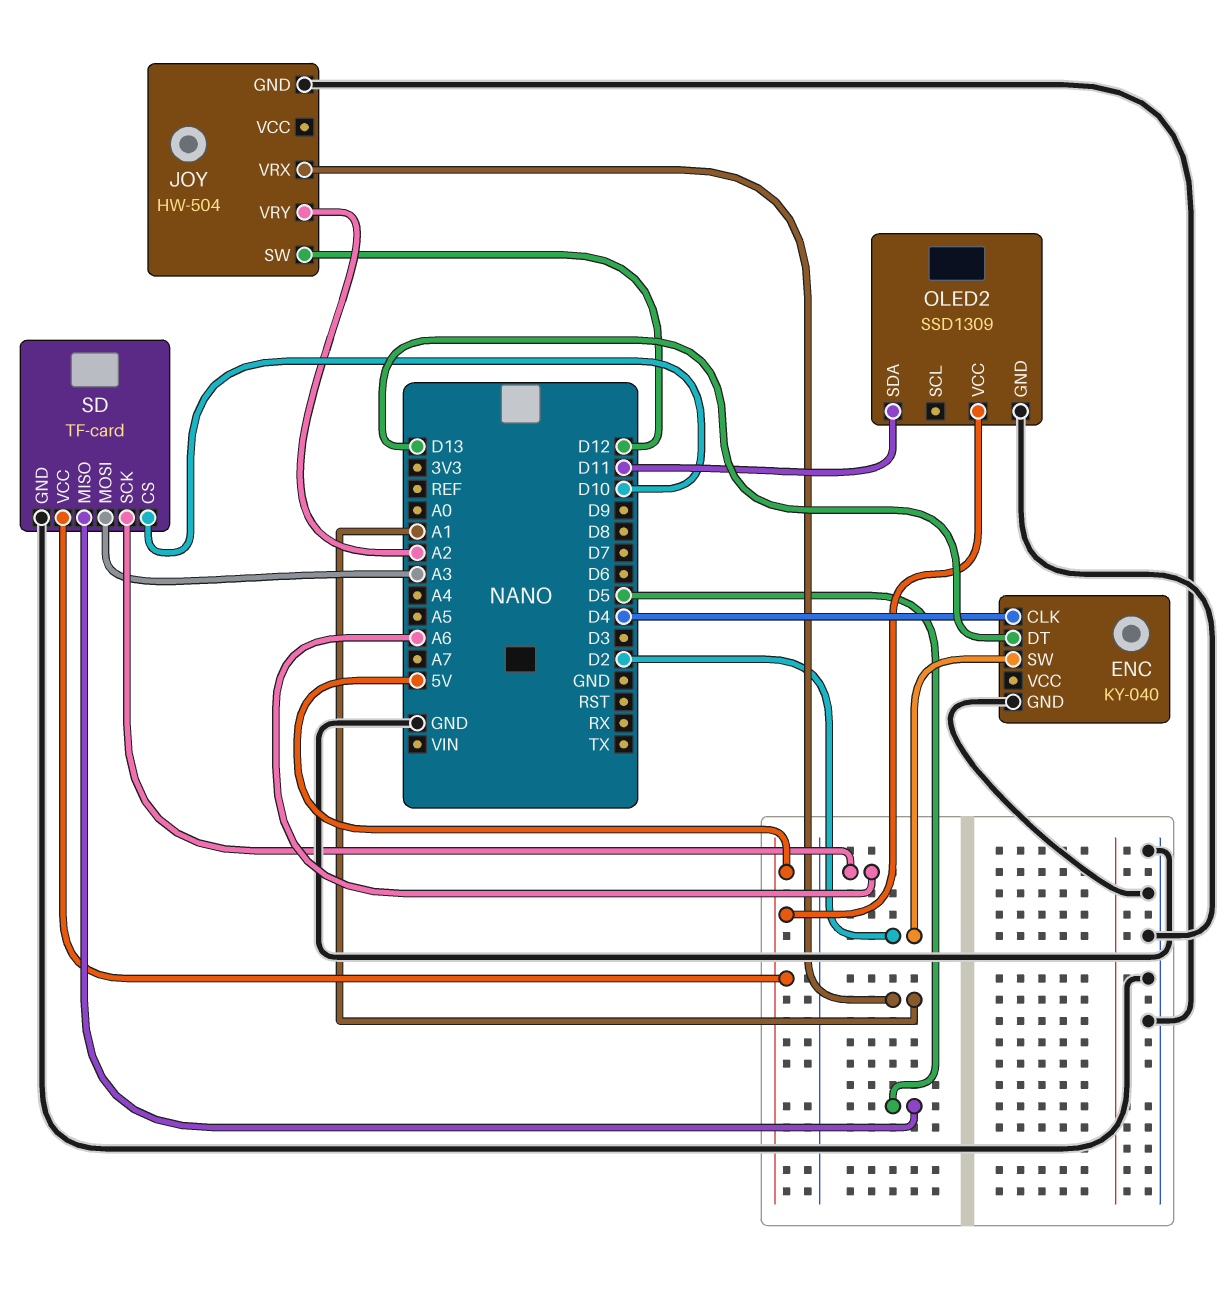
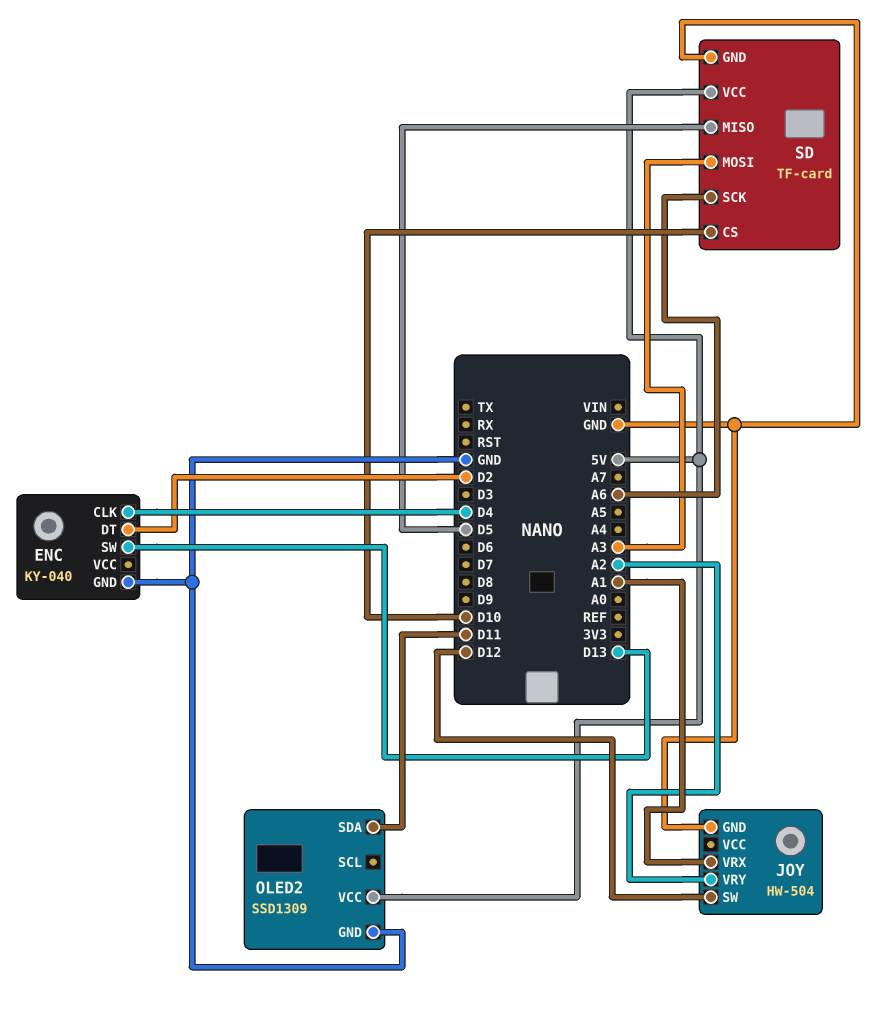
ENC pin DT: D13 -> D2
ENC pin SW: D2 -> D13

